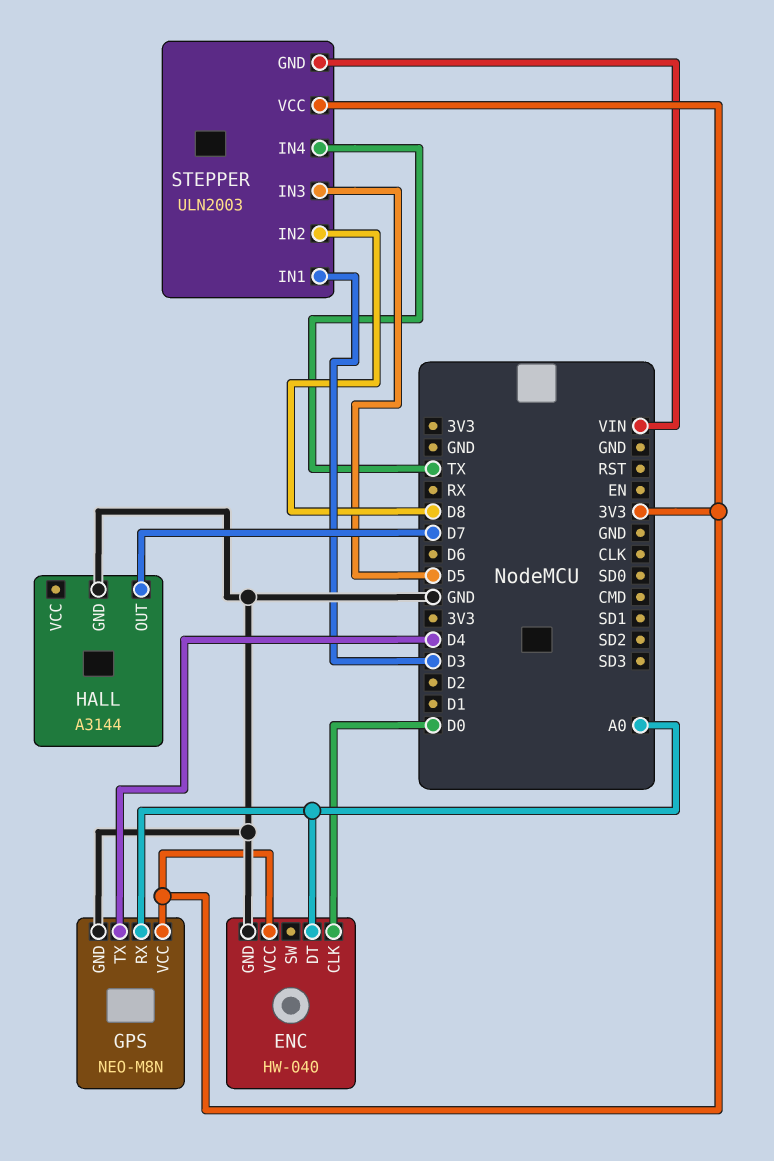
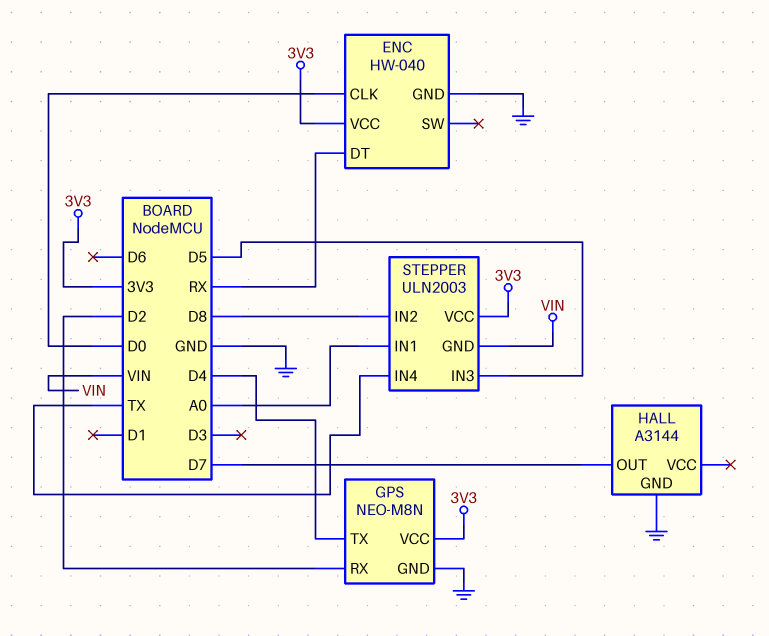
ENC pin DT: A0 -> RX
GPS pin RX: A0 -> D2
STEPPER pin IN1: D3 -> A0

